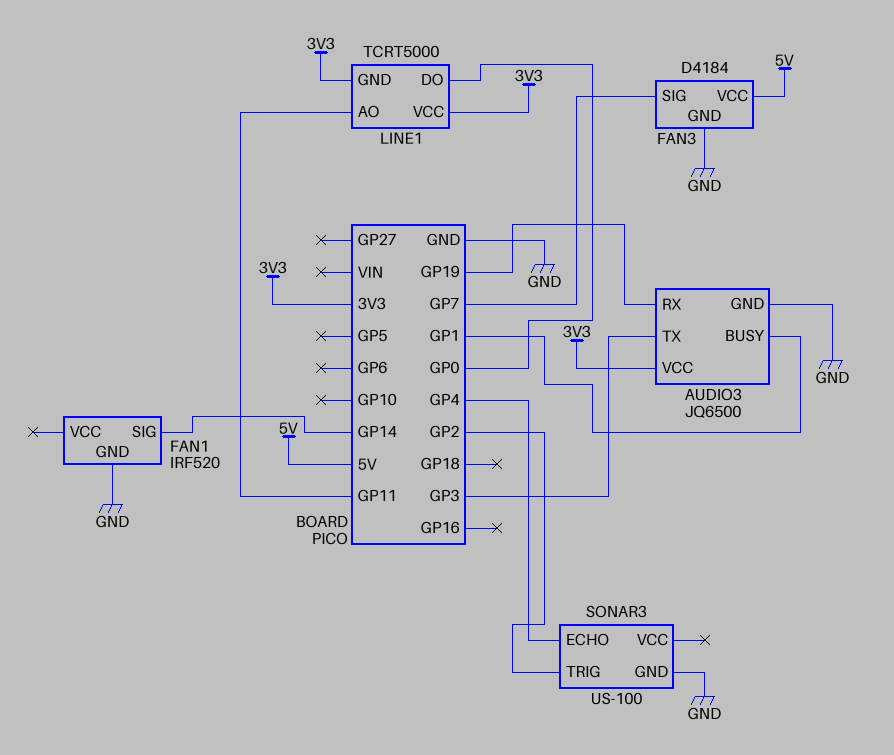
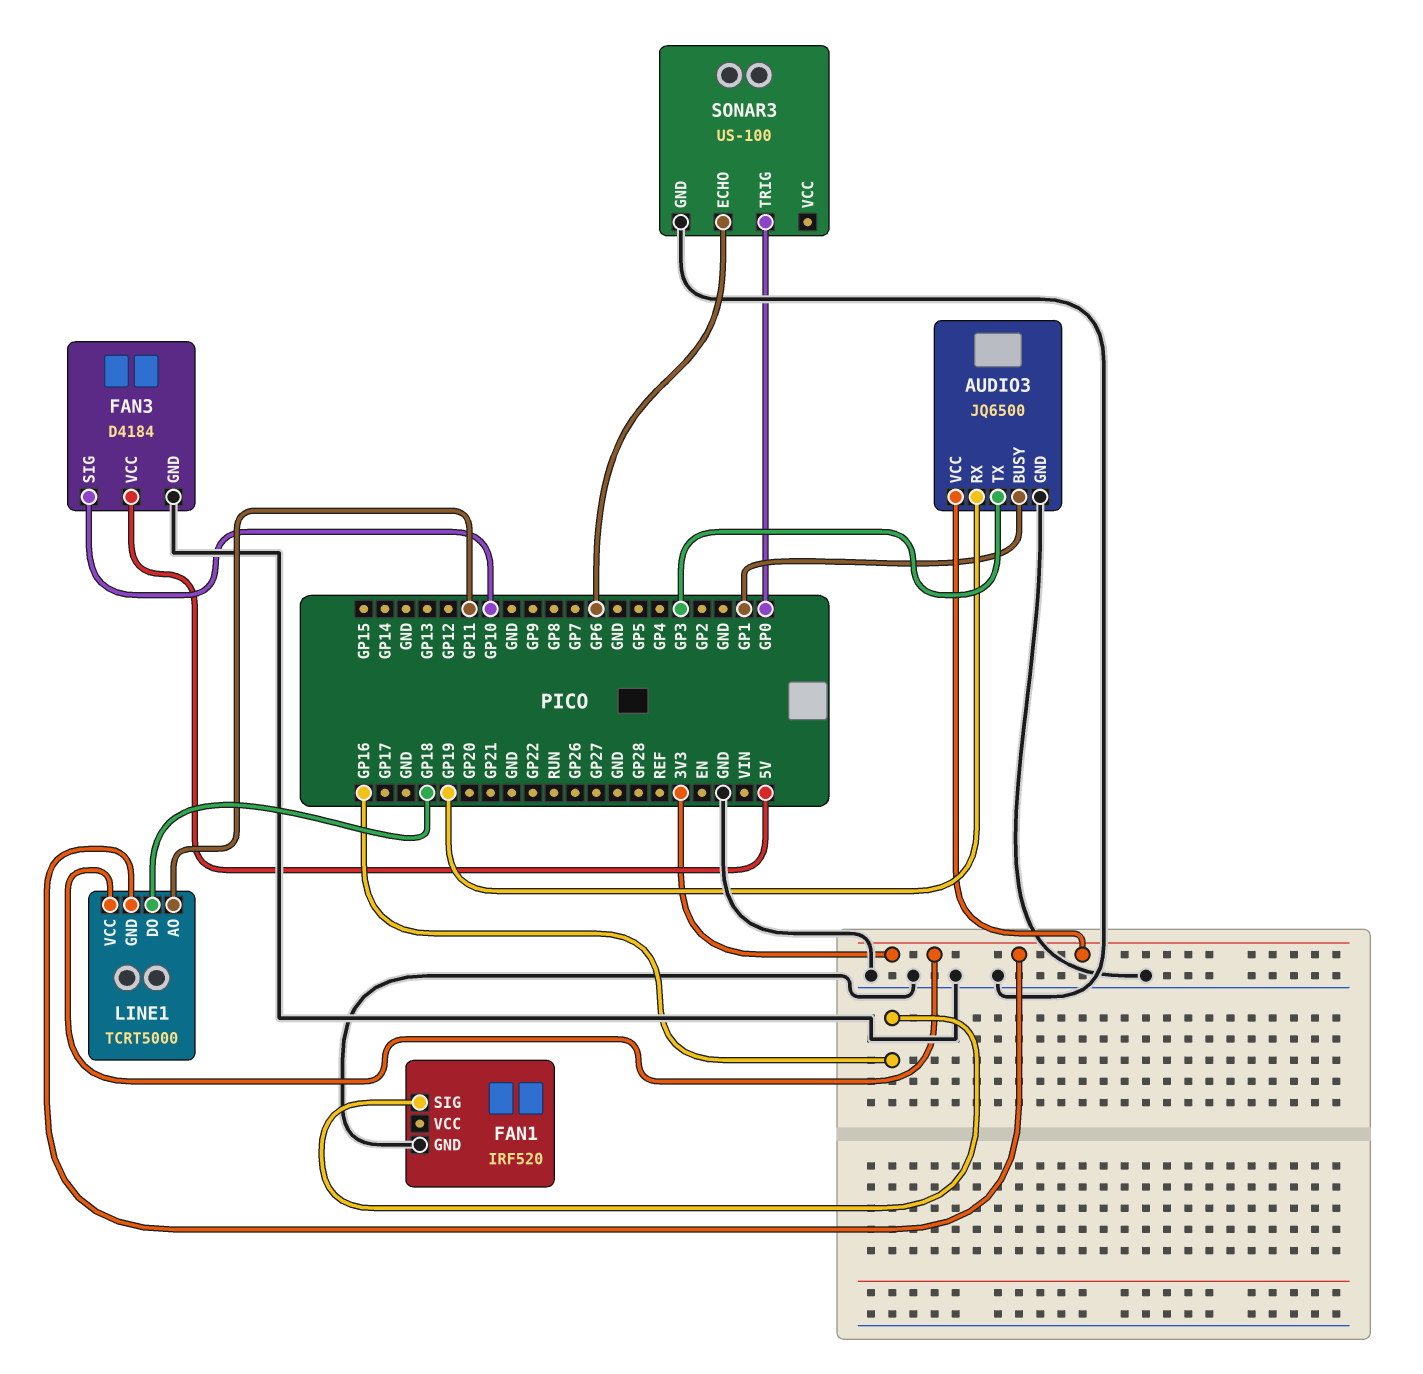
FAN1 pin SIG: GP14 -> GP16
FAN3 pin SIG: GP7 -> GP10
LINE1 pin DO: GP0 -> GP18
SONAR3 pin ECHO: GP4 -> GP6
SONAR3 pin TRIG: GP2 -> GP0

